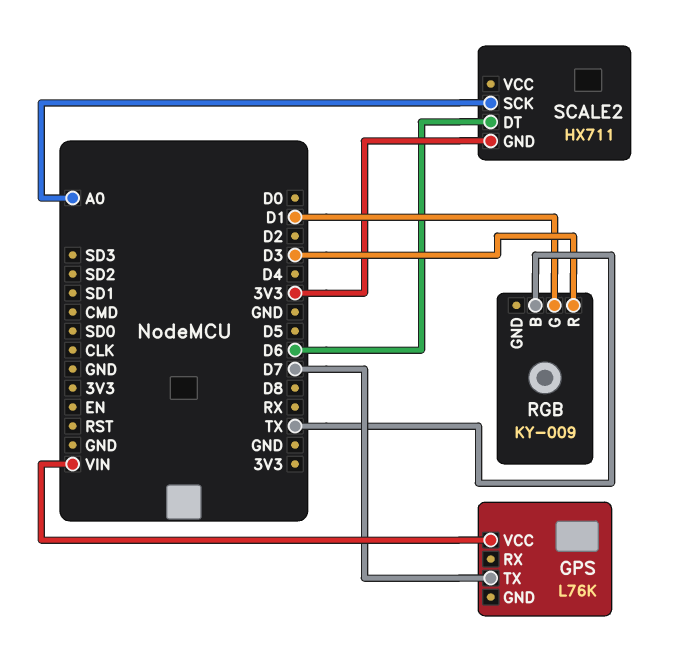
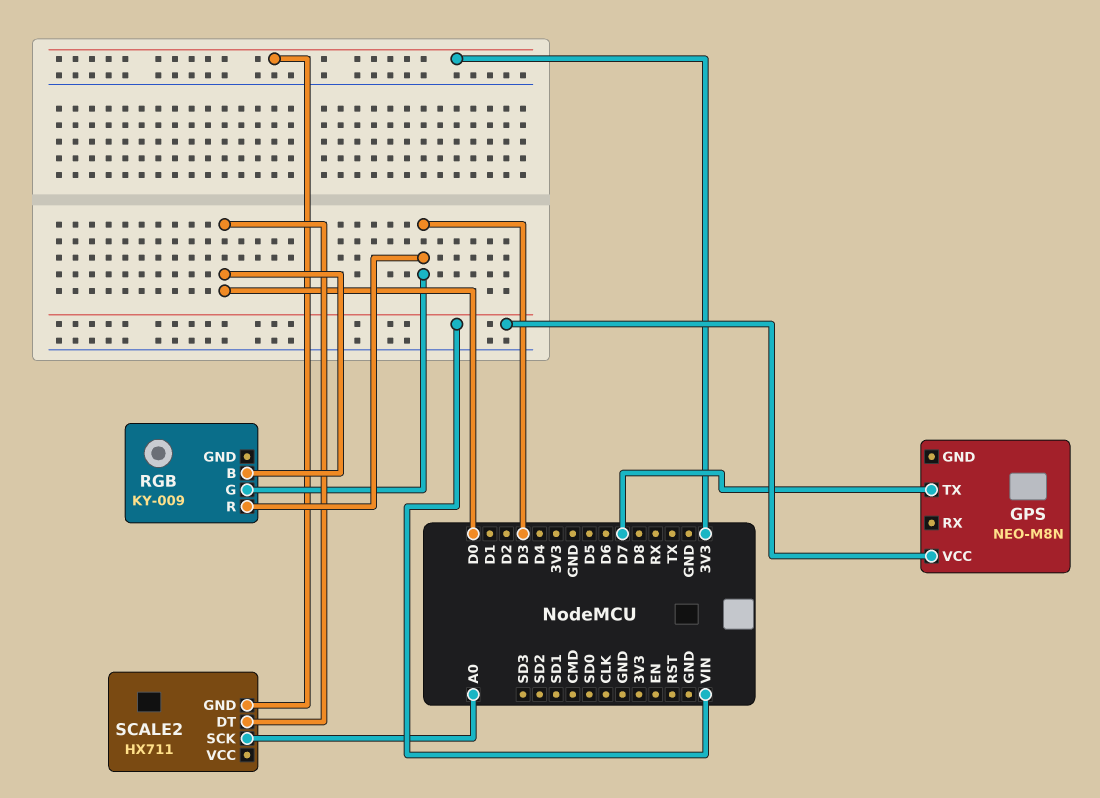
GPS: L76K -> NEO-M8N
RGB pin B: TX -> D0
RGB pin G: D1 -> D3
SCALE2 pin DT: D6 -> D0

